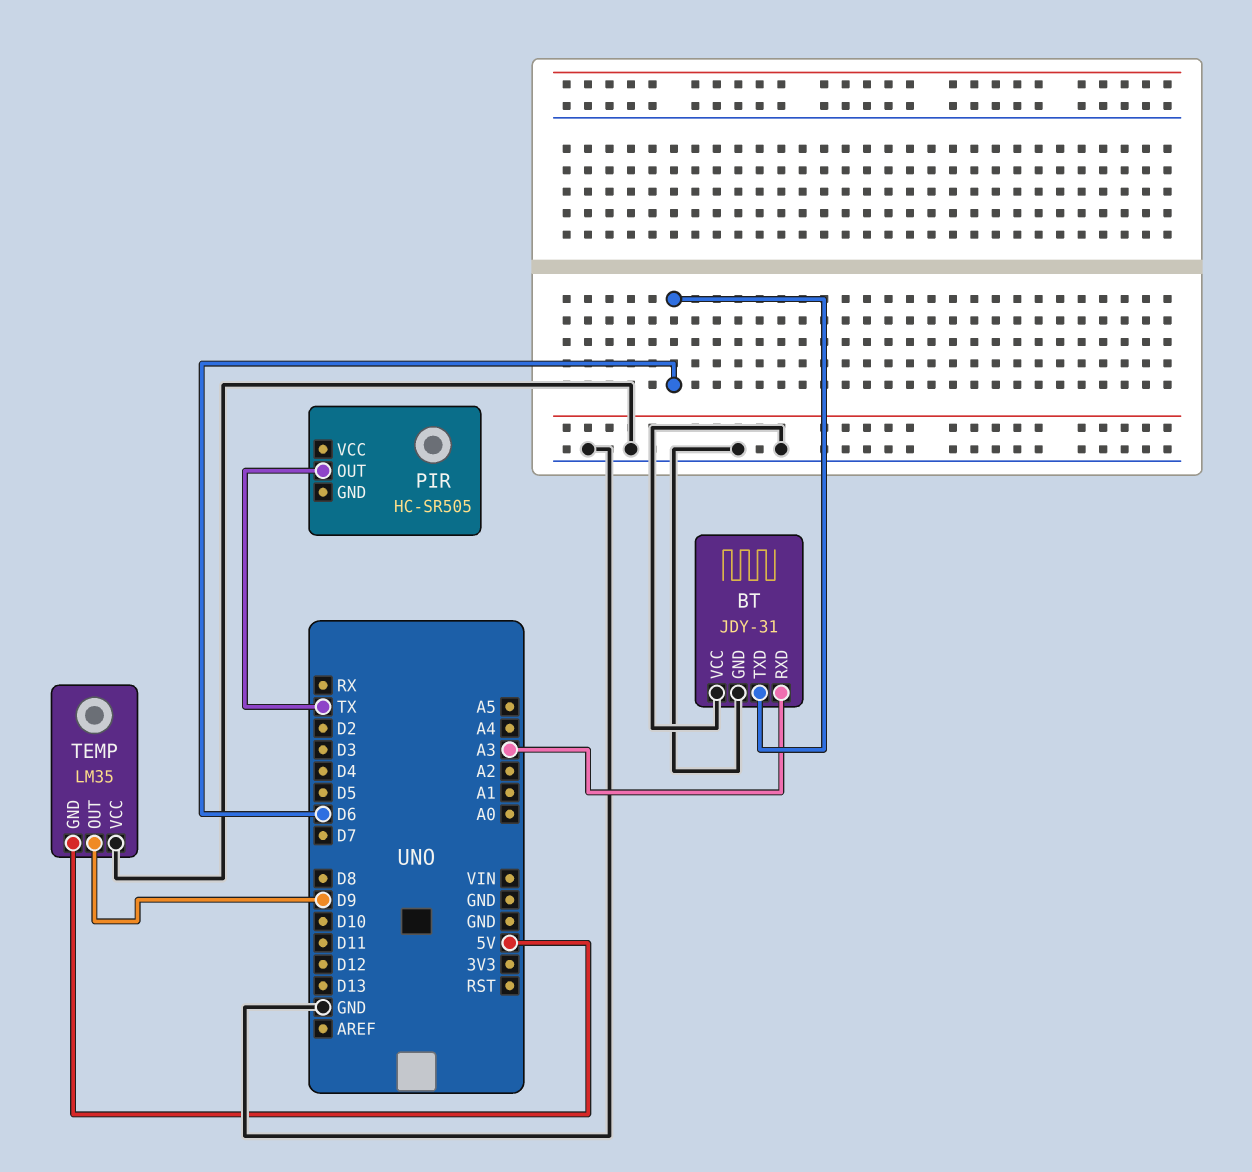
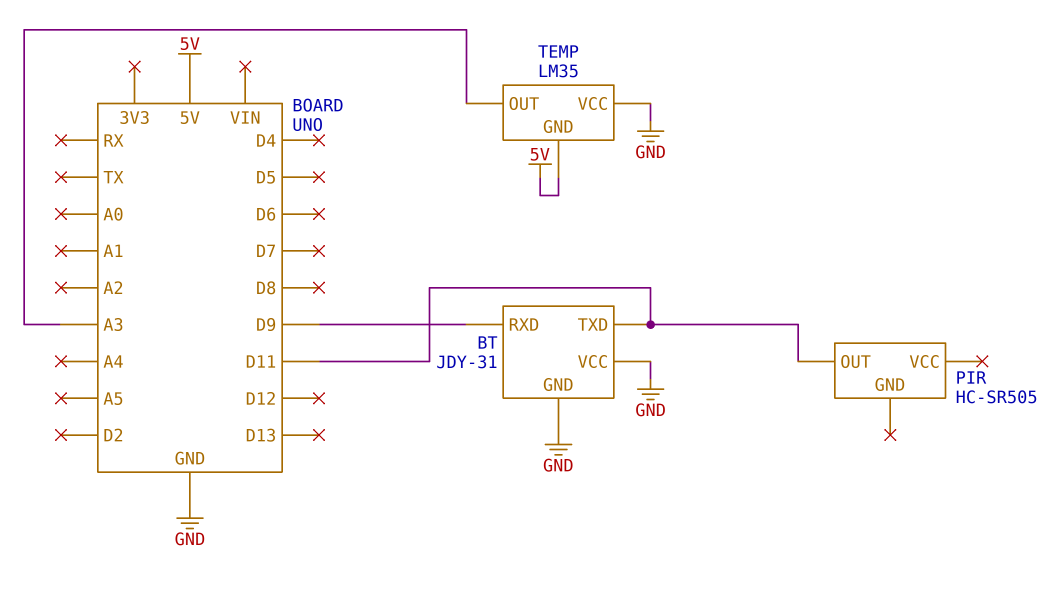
BT pin RXD: A3 -> D9
BT pin TXD: D6 -> D11
PIR pin OUT: TX -> D11
TEMP pin OUT: D9 -> A3

